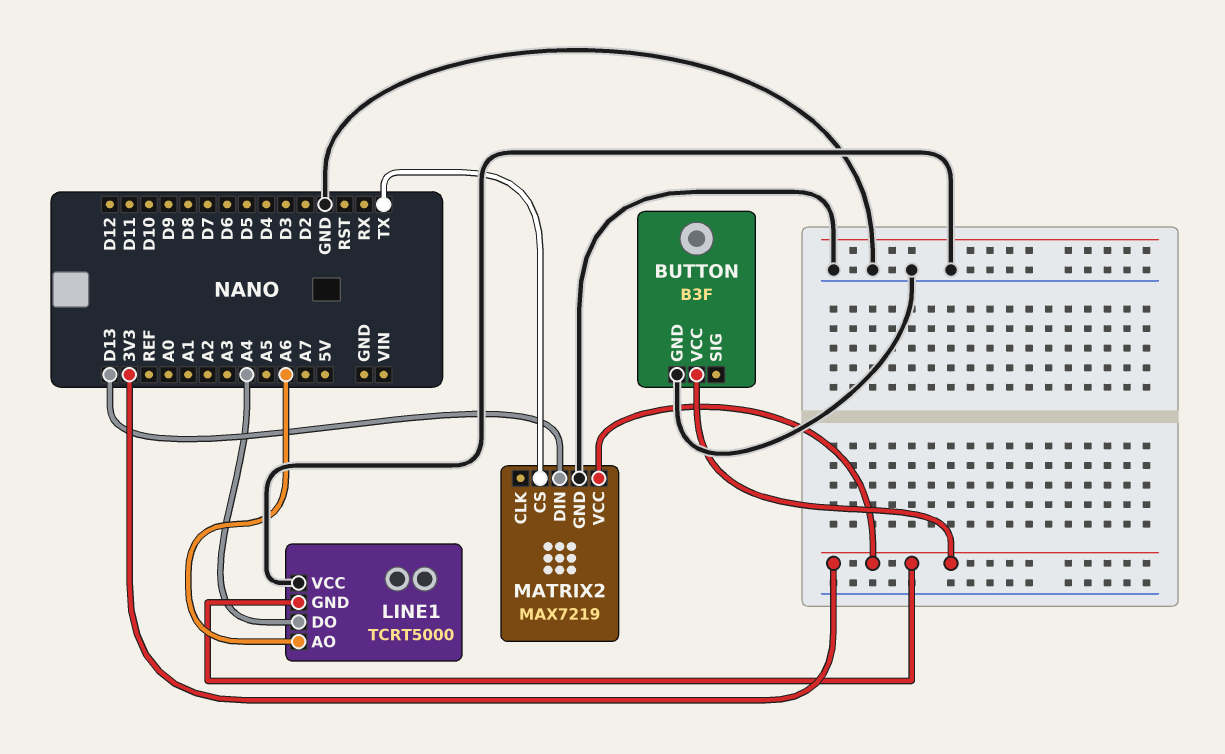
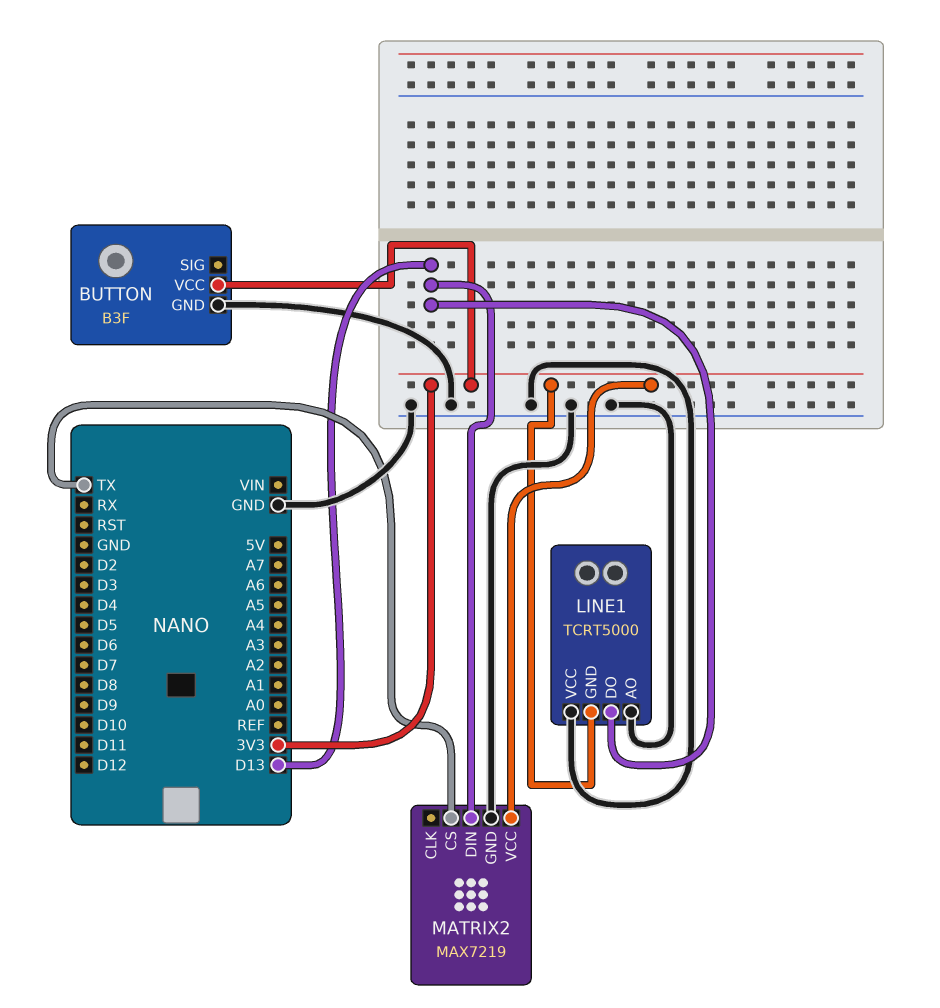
LINE1 pin AO: A6 -> GND
LINE1 pin DO: A4 -> D13

